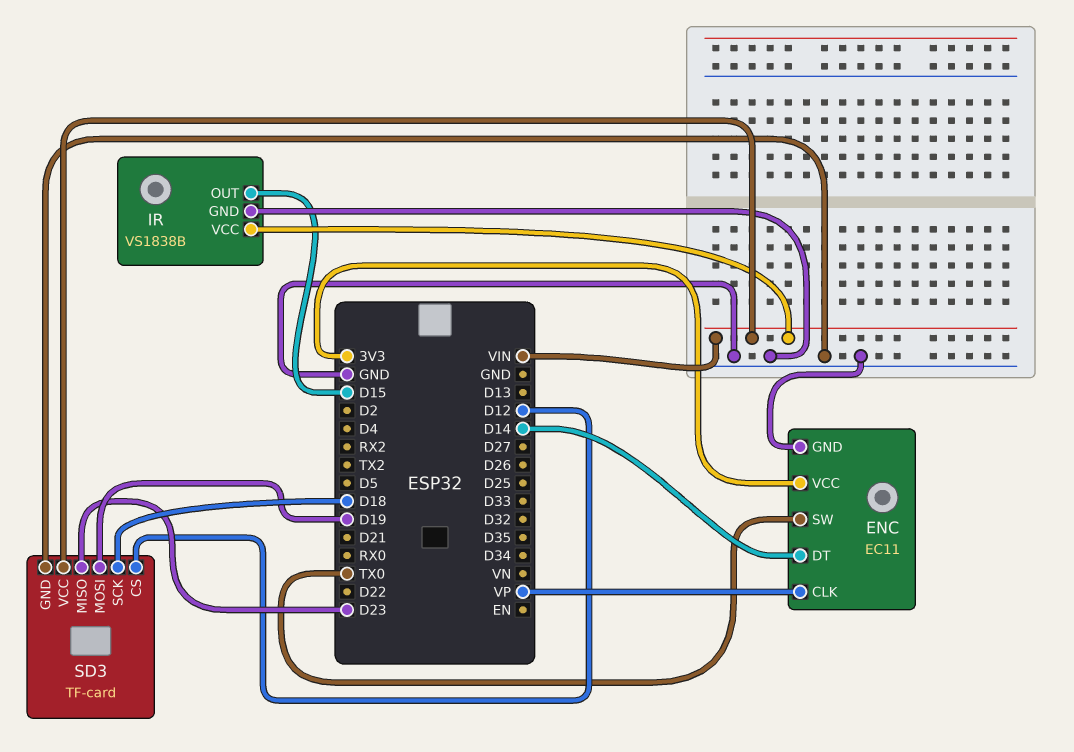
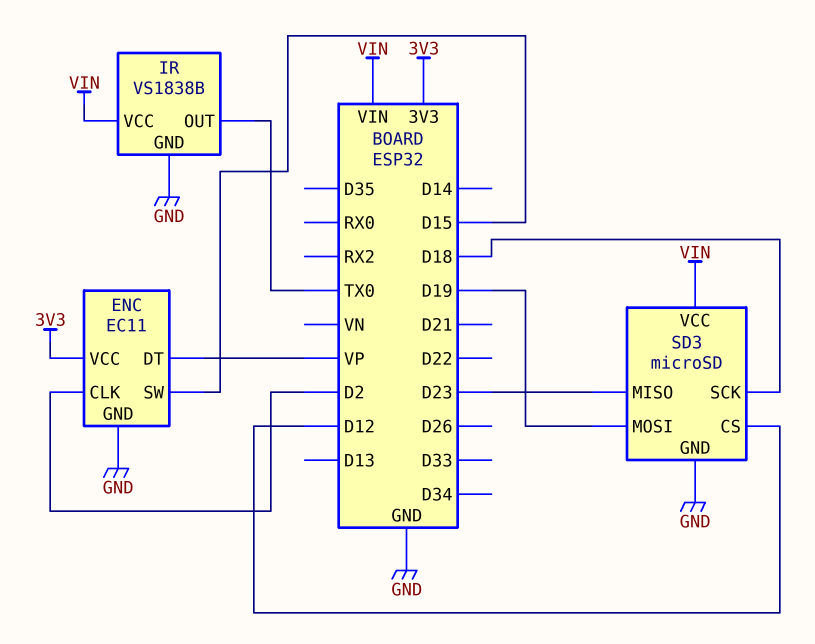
ENC pin CLK: VP -> D2
ENC pin DT: D14 -> VP
ENC pin SW: TX0 -> D15
IR pin OUT: D15 -> TX0
SD3: TF-card -> microSD

